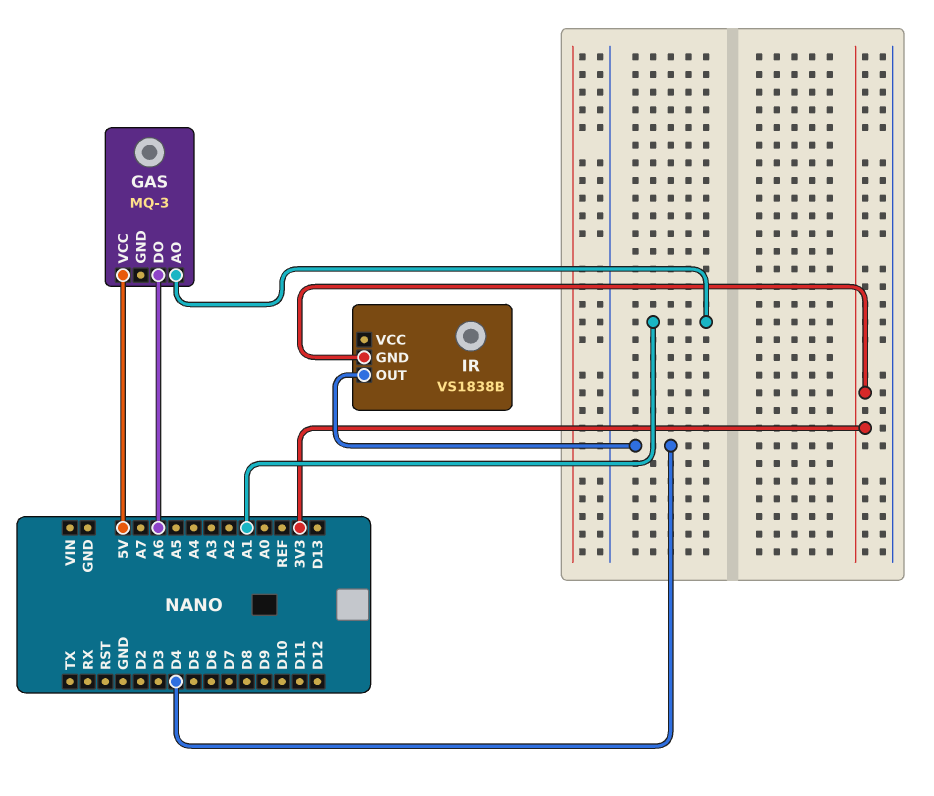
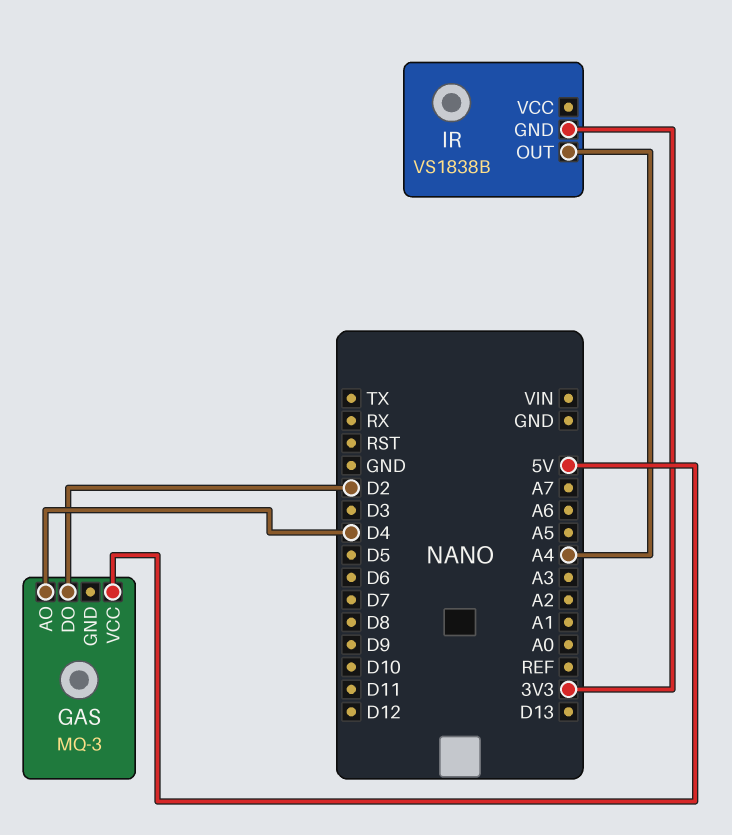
GAS pin AO: A1 -> D4
GAS pin DO: A6 -> D2
IR pin OUT: D4 -> A4

